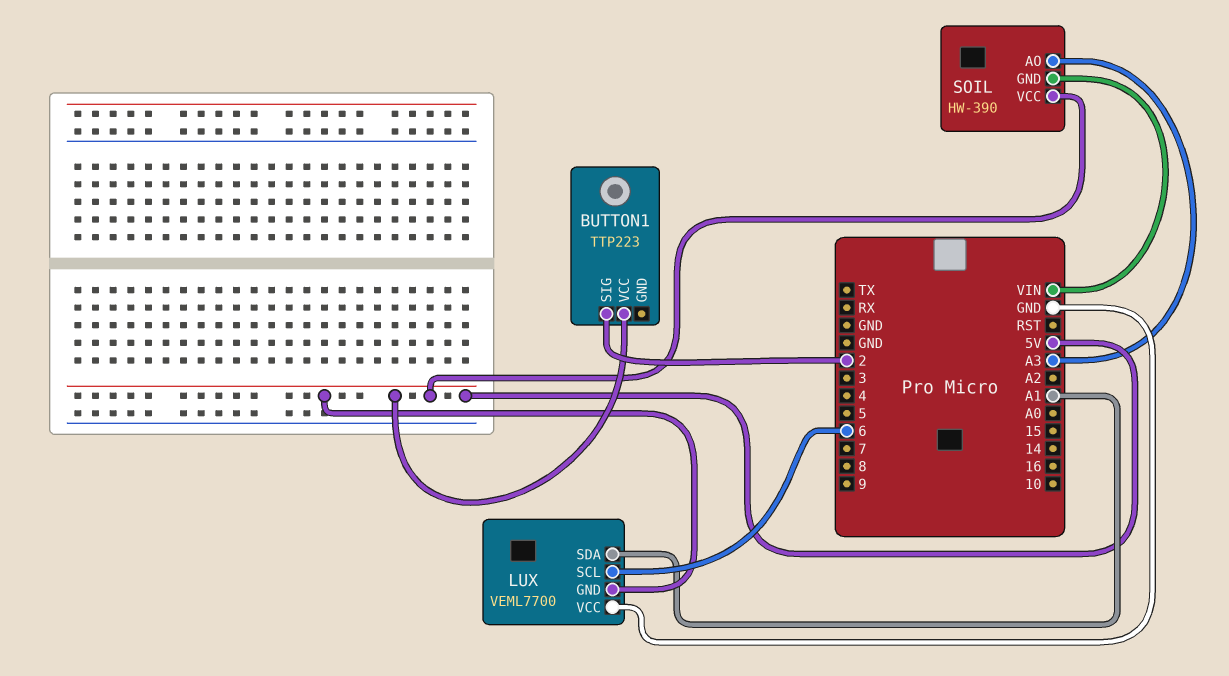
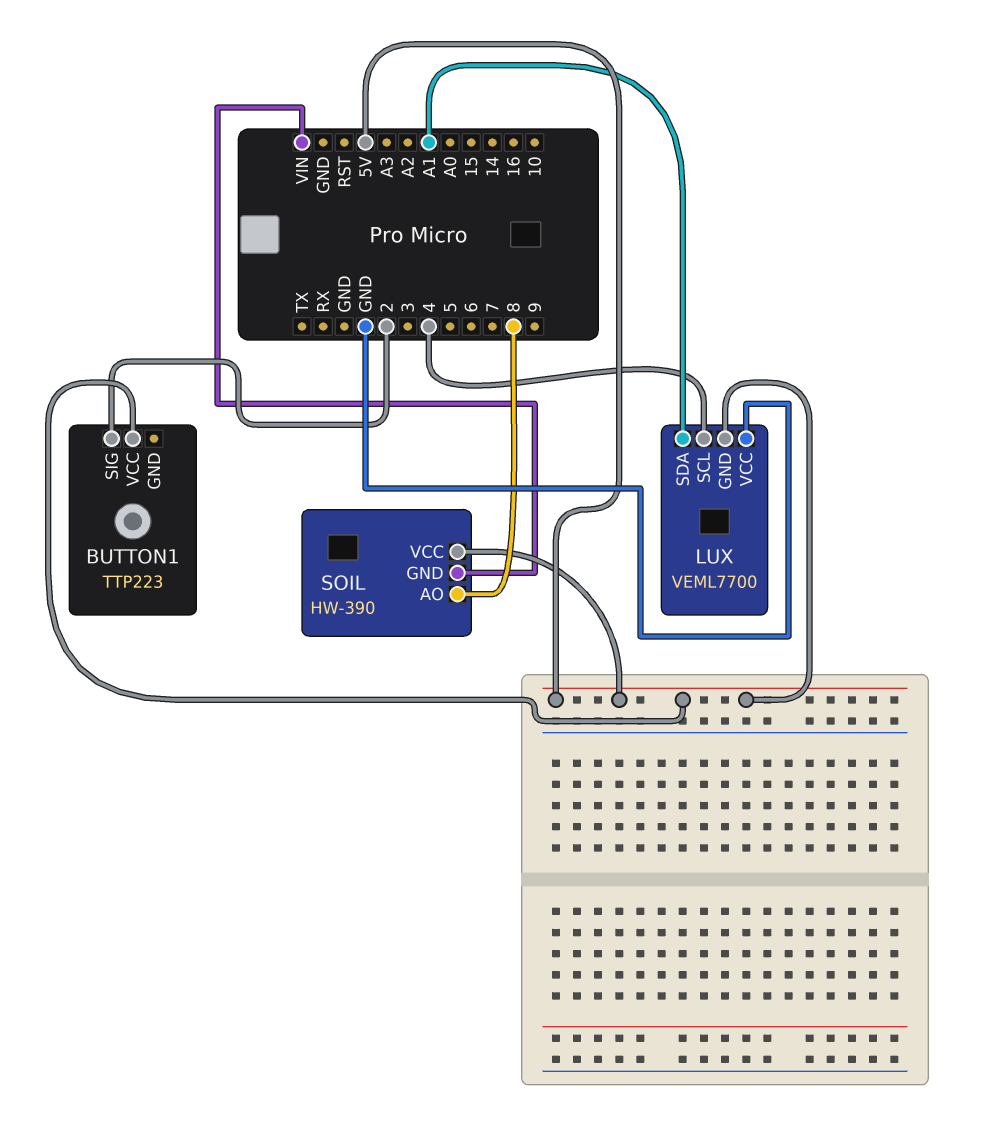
LUX pin SCL: 6 -> 4
SOIL pin AO: A3 -> 8

